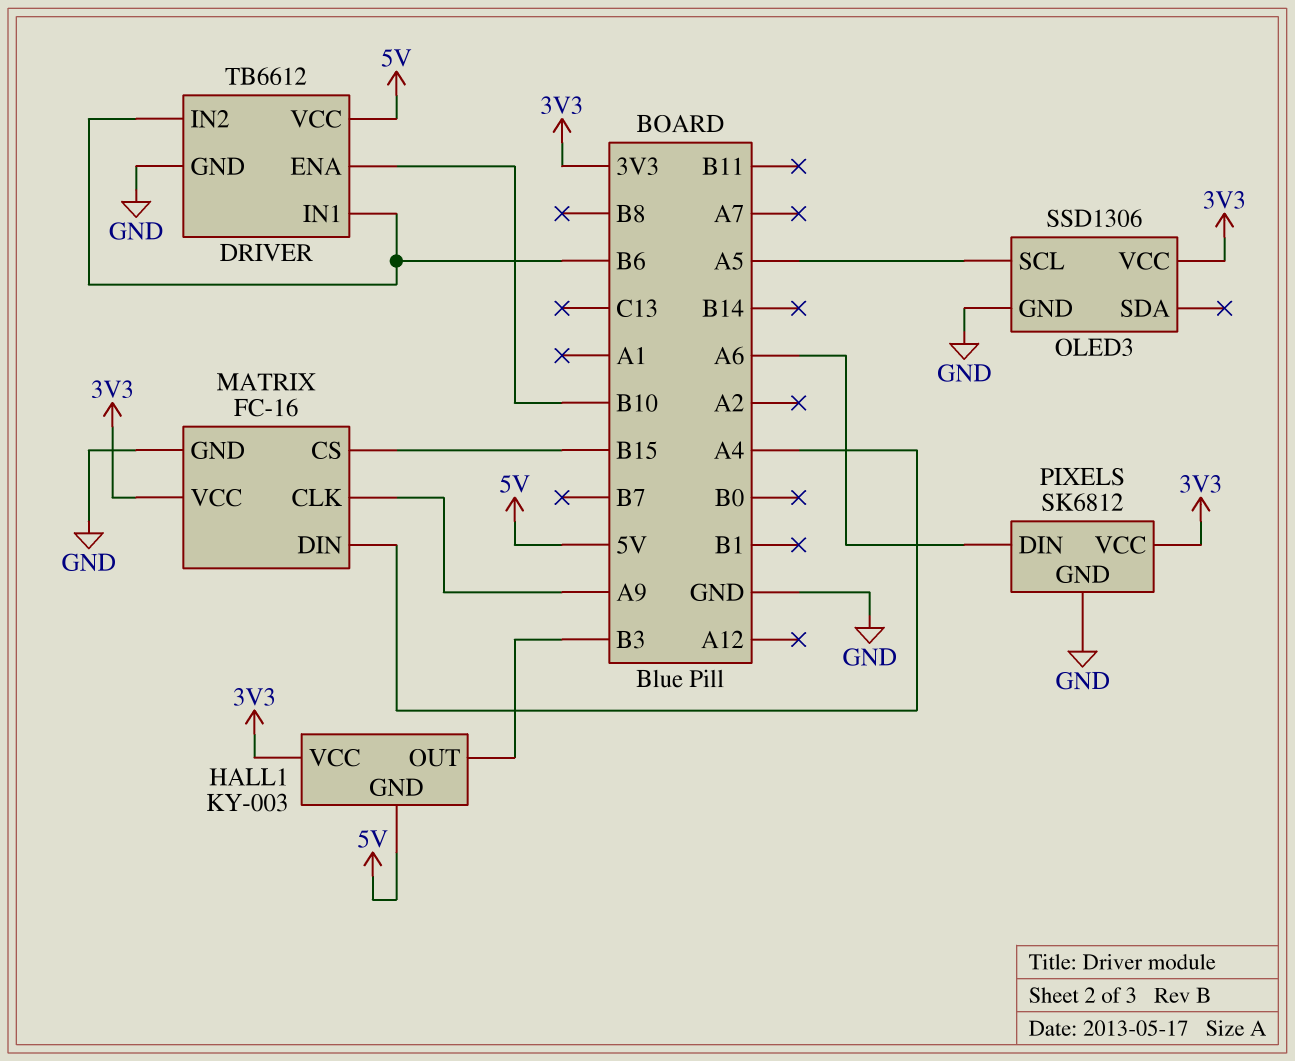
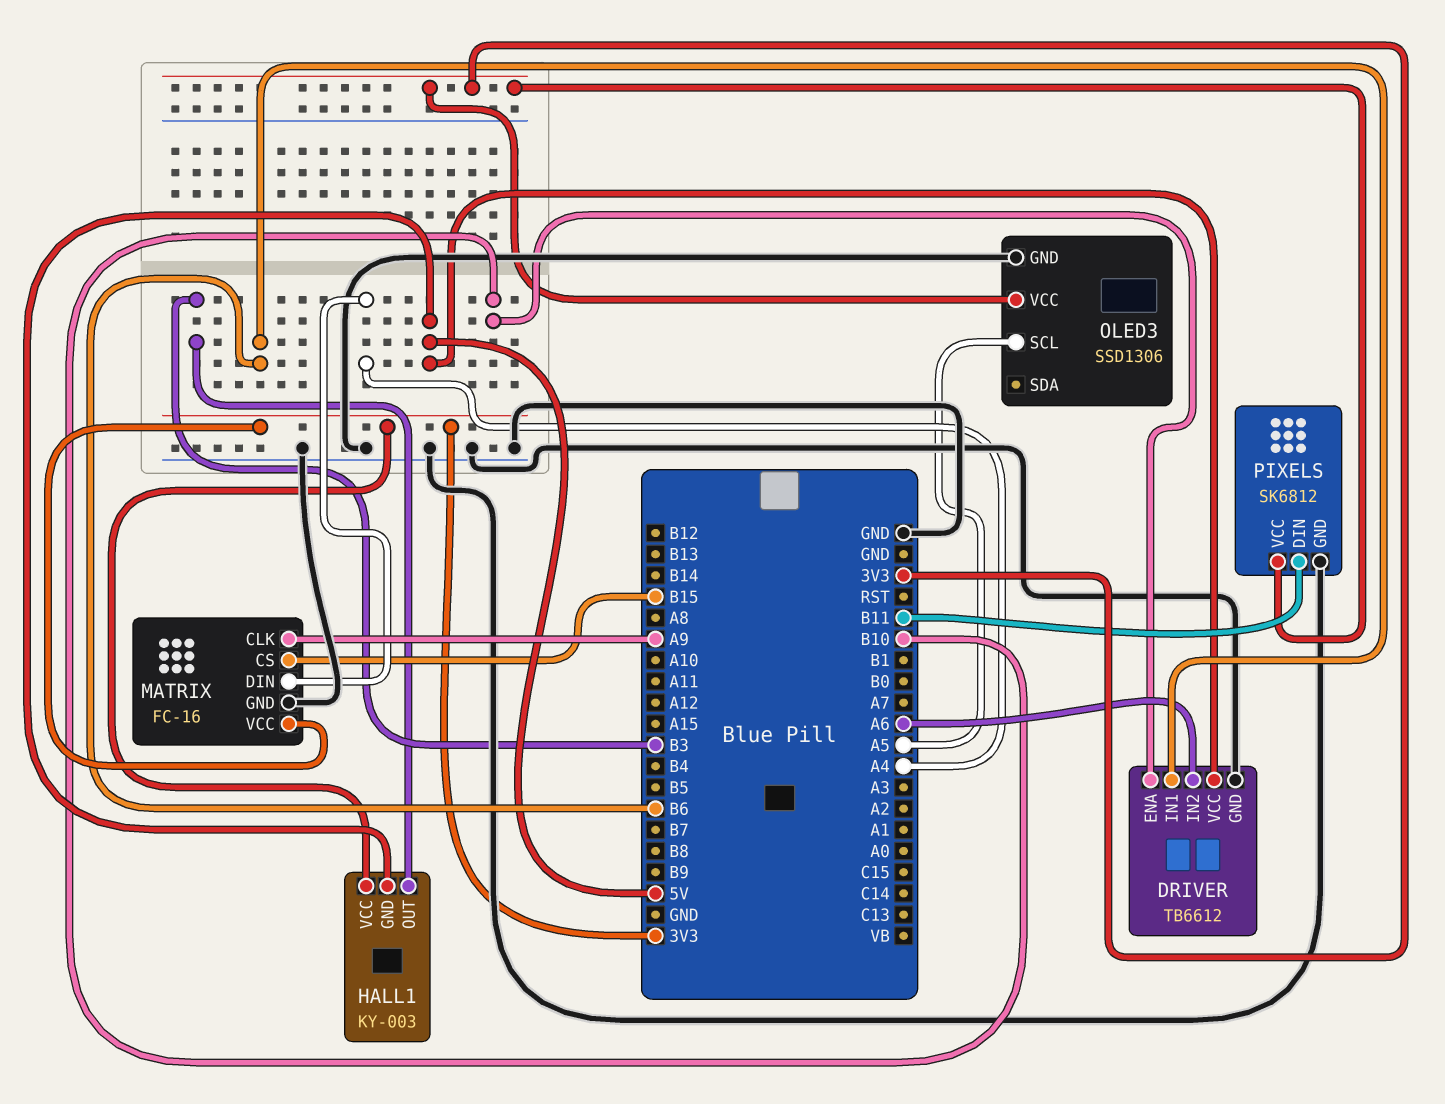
DRIVER pin IN2: B6 -> A6
PIXELS pin DIN: A6 -> B11

